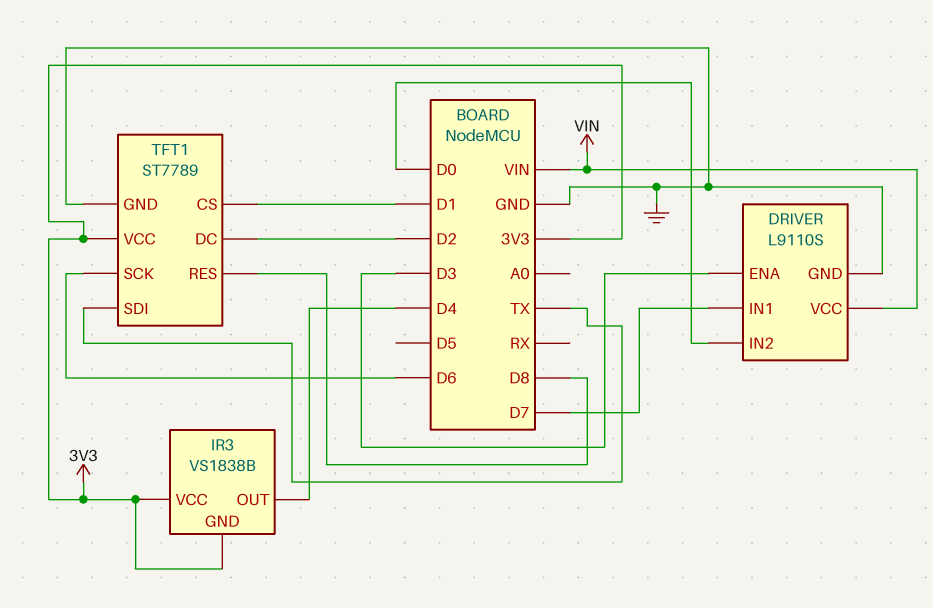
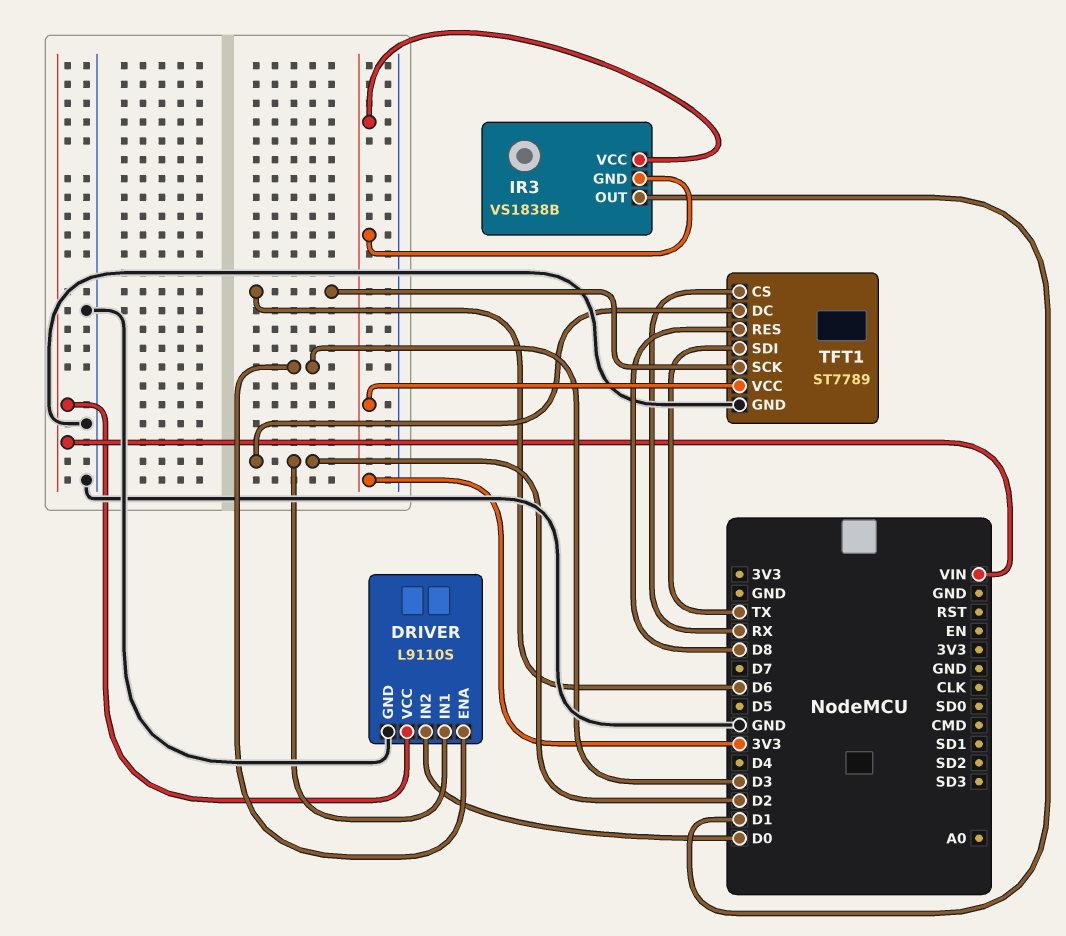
DRIVER pin IN1: D7 -> D2
IR3 pin OUT: D4 -> D1
TFT1 pin CS: D1 -> RX

